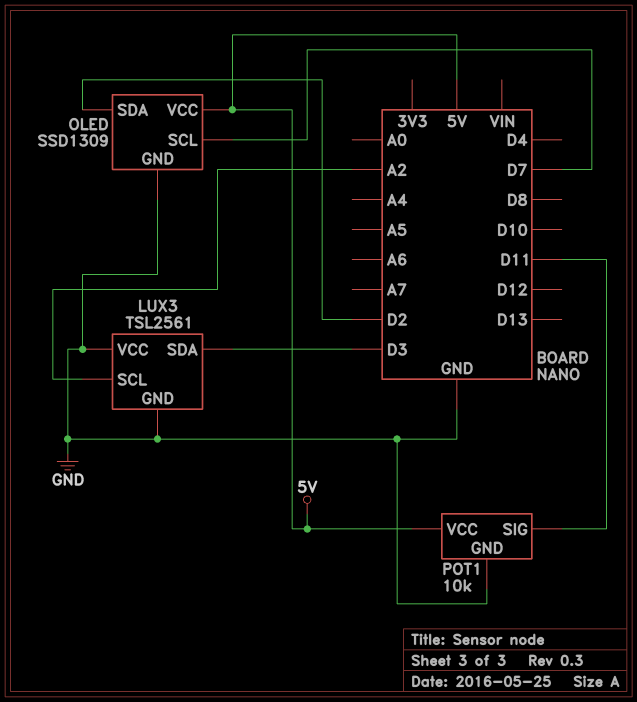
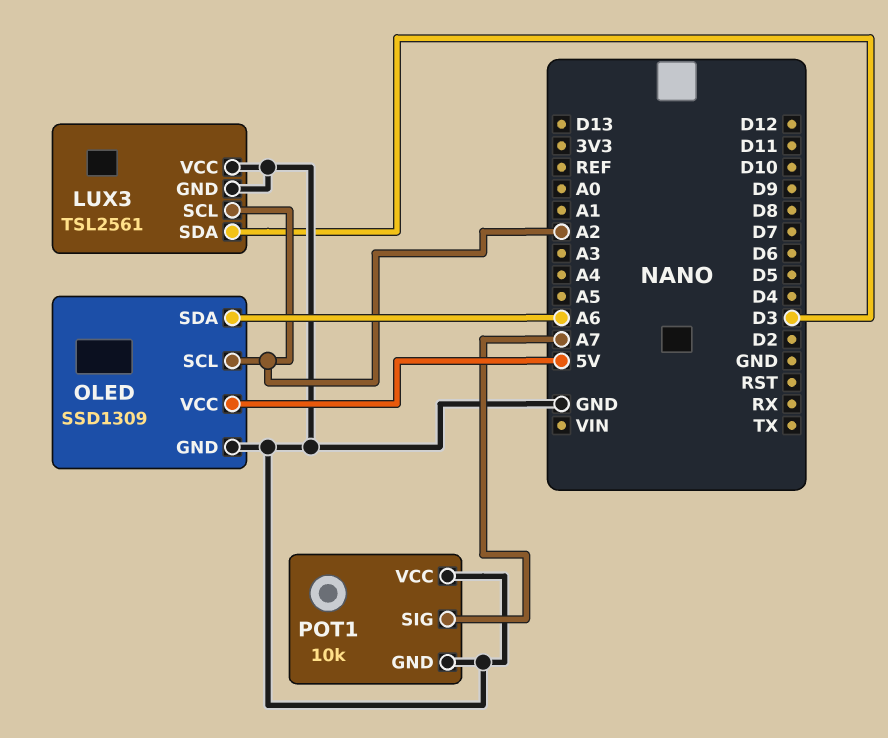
OLED pin SCL: D7 -> A2
OLED pin SDA: D2 -> A6
POT1 pin SIG: D11 -> A7
POT1 pin VCC: 5V -> GND

